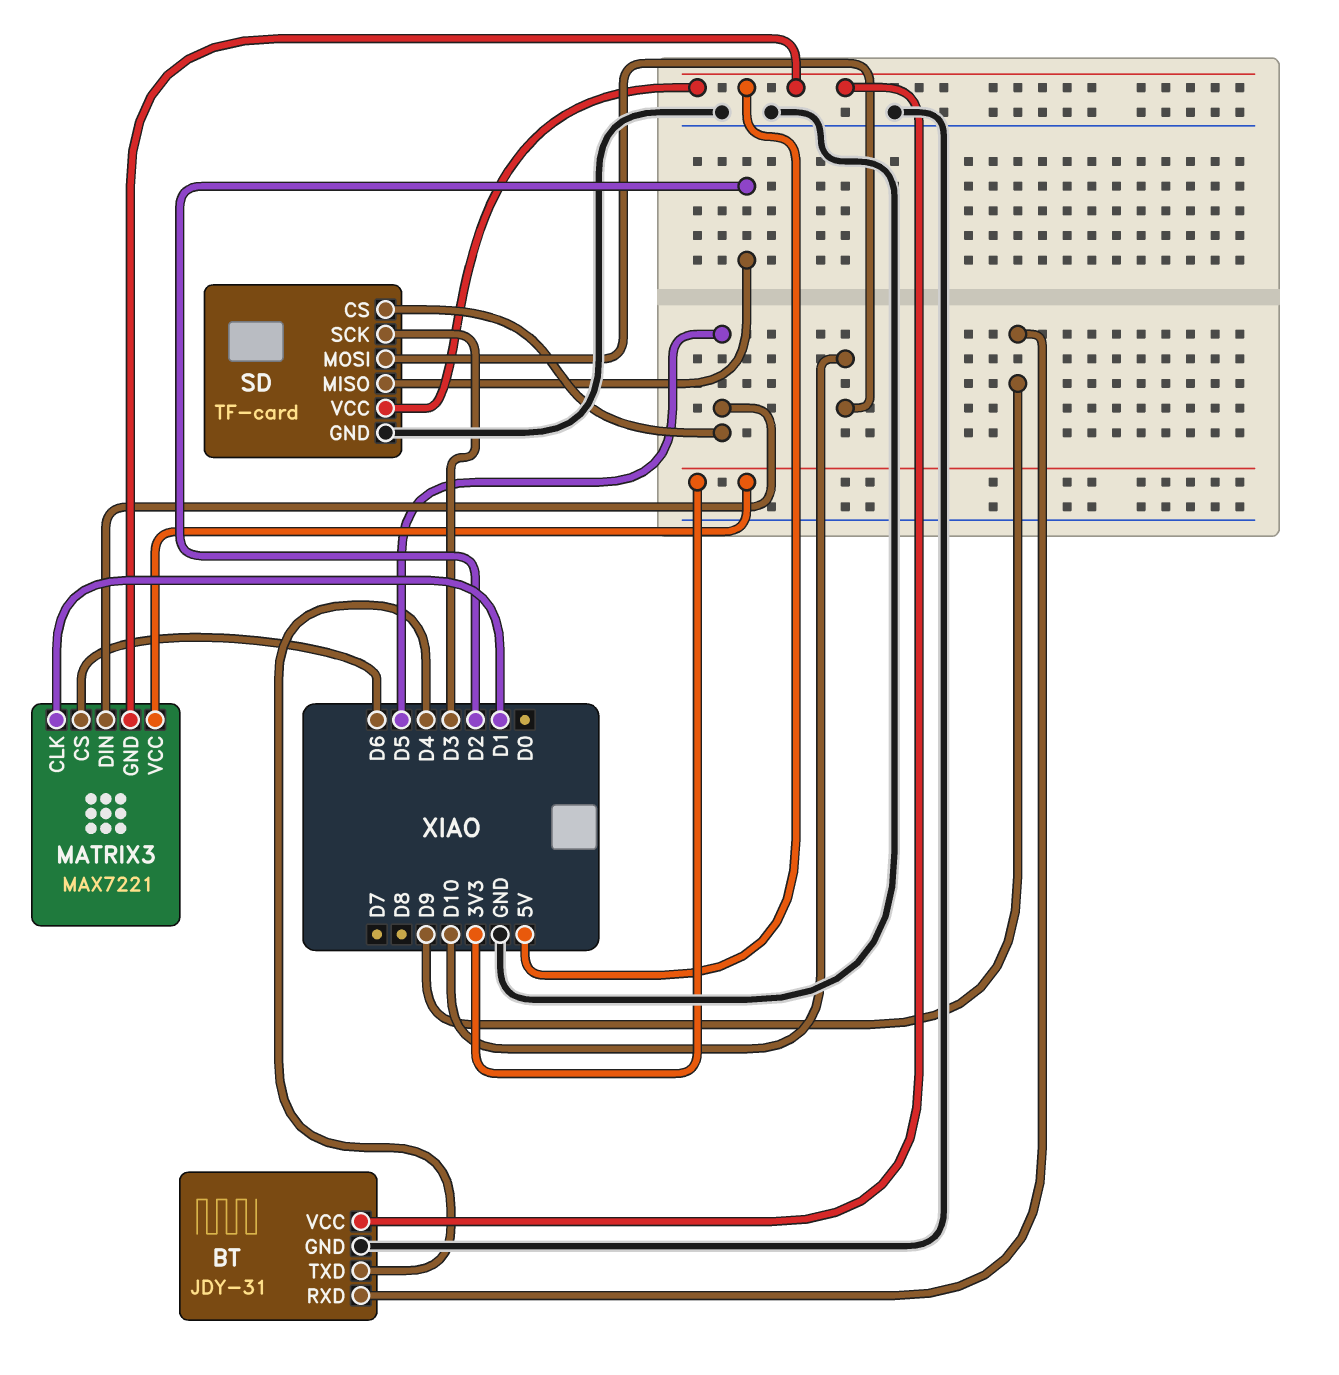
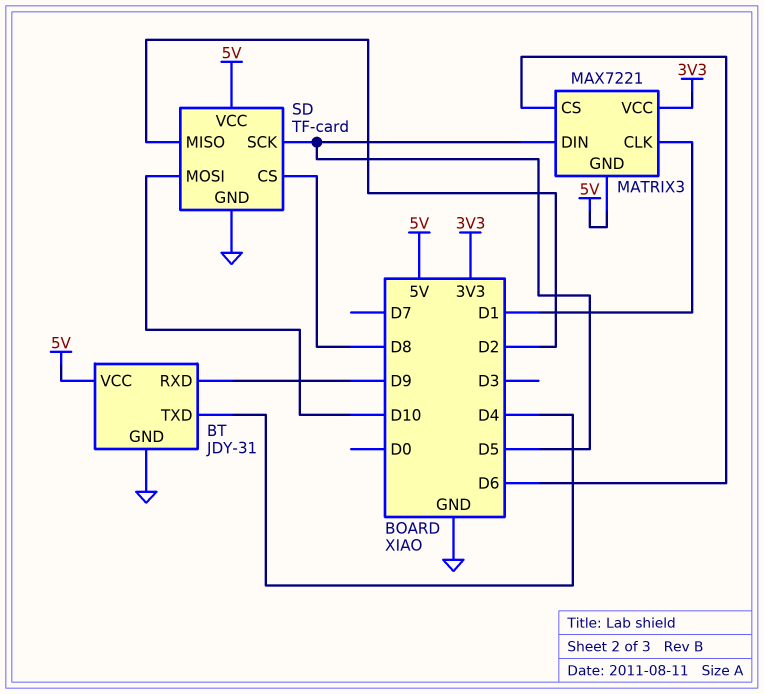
SD pin CS: D5 -> D8
SD pin SCK: D3 -> D5

